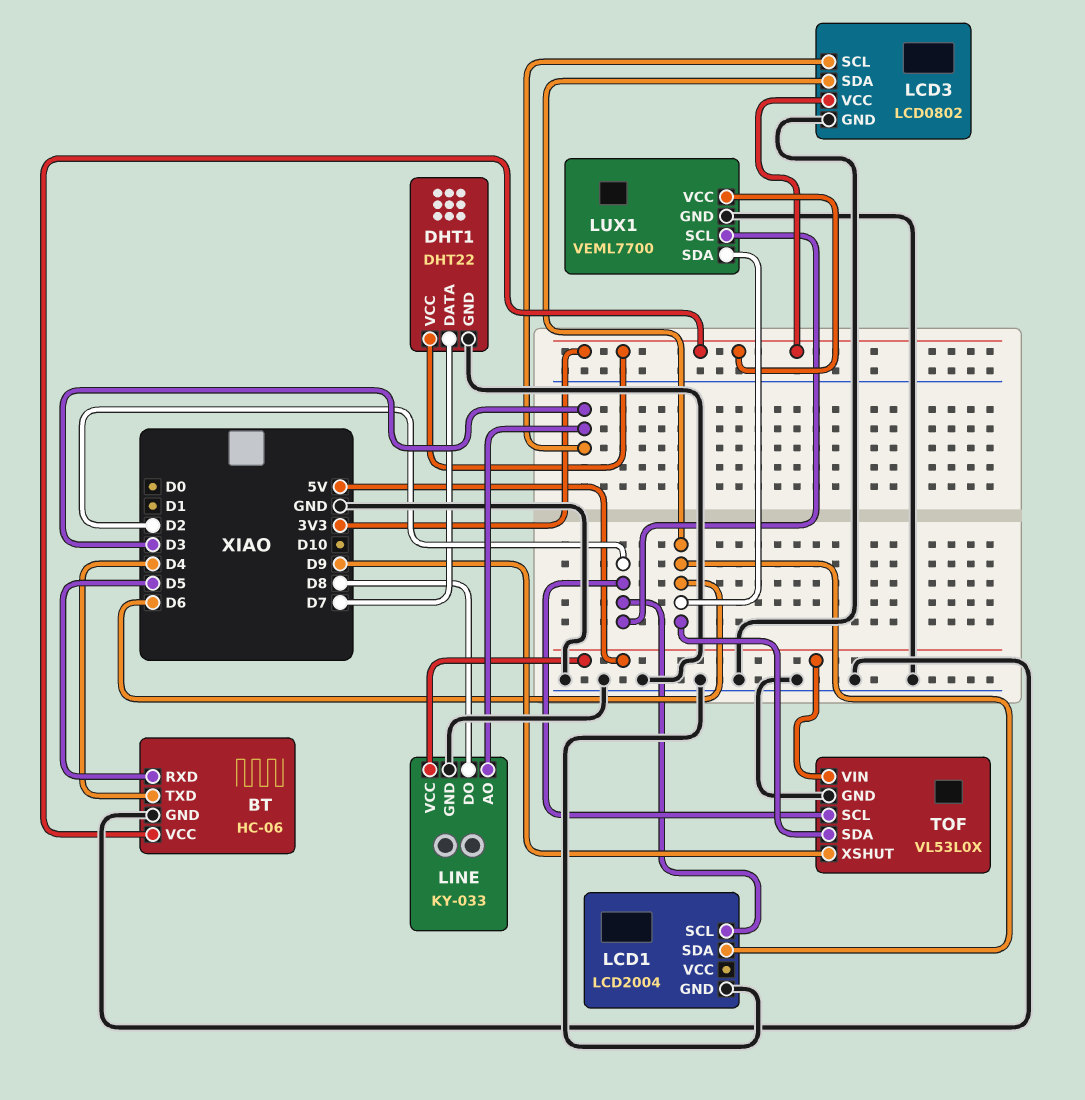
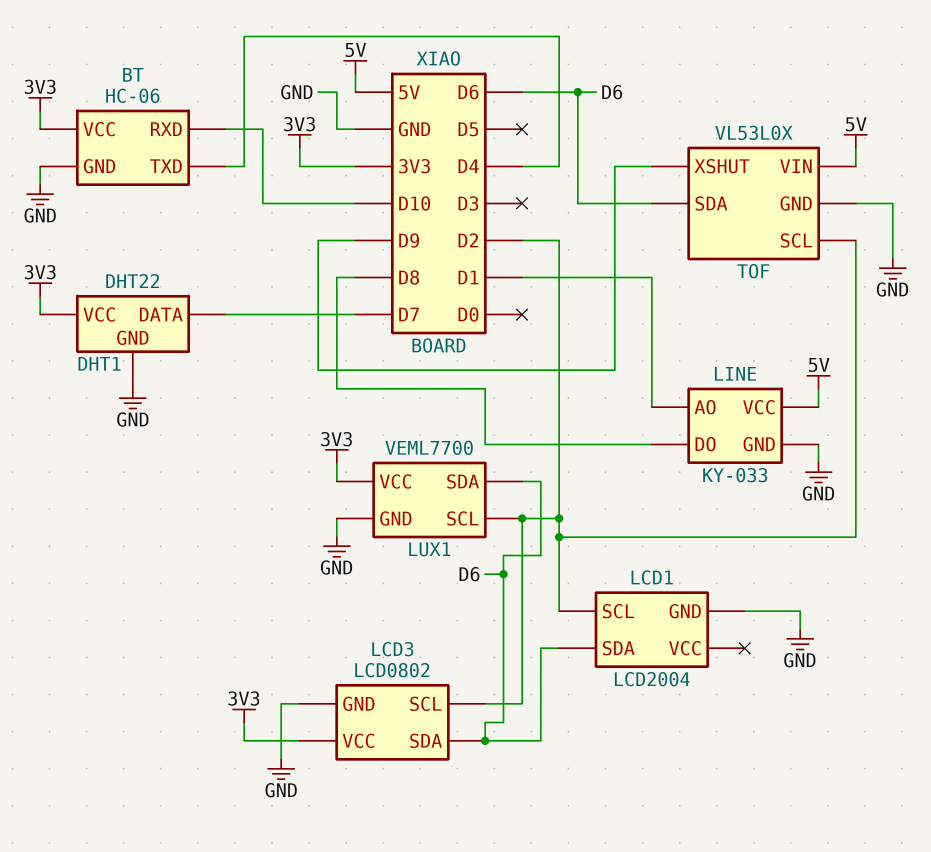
BT pin RXD: D5 -> D10
LCD3 pin SCL: D3 -> D2
LINE pin AO: D3 -> D1

